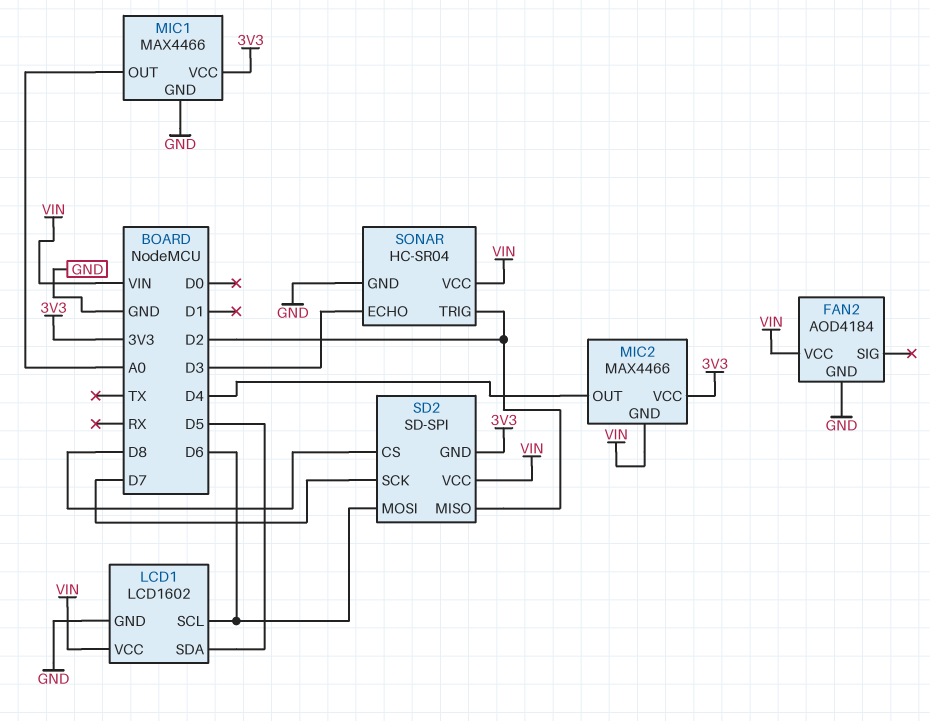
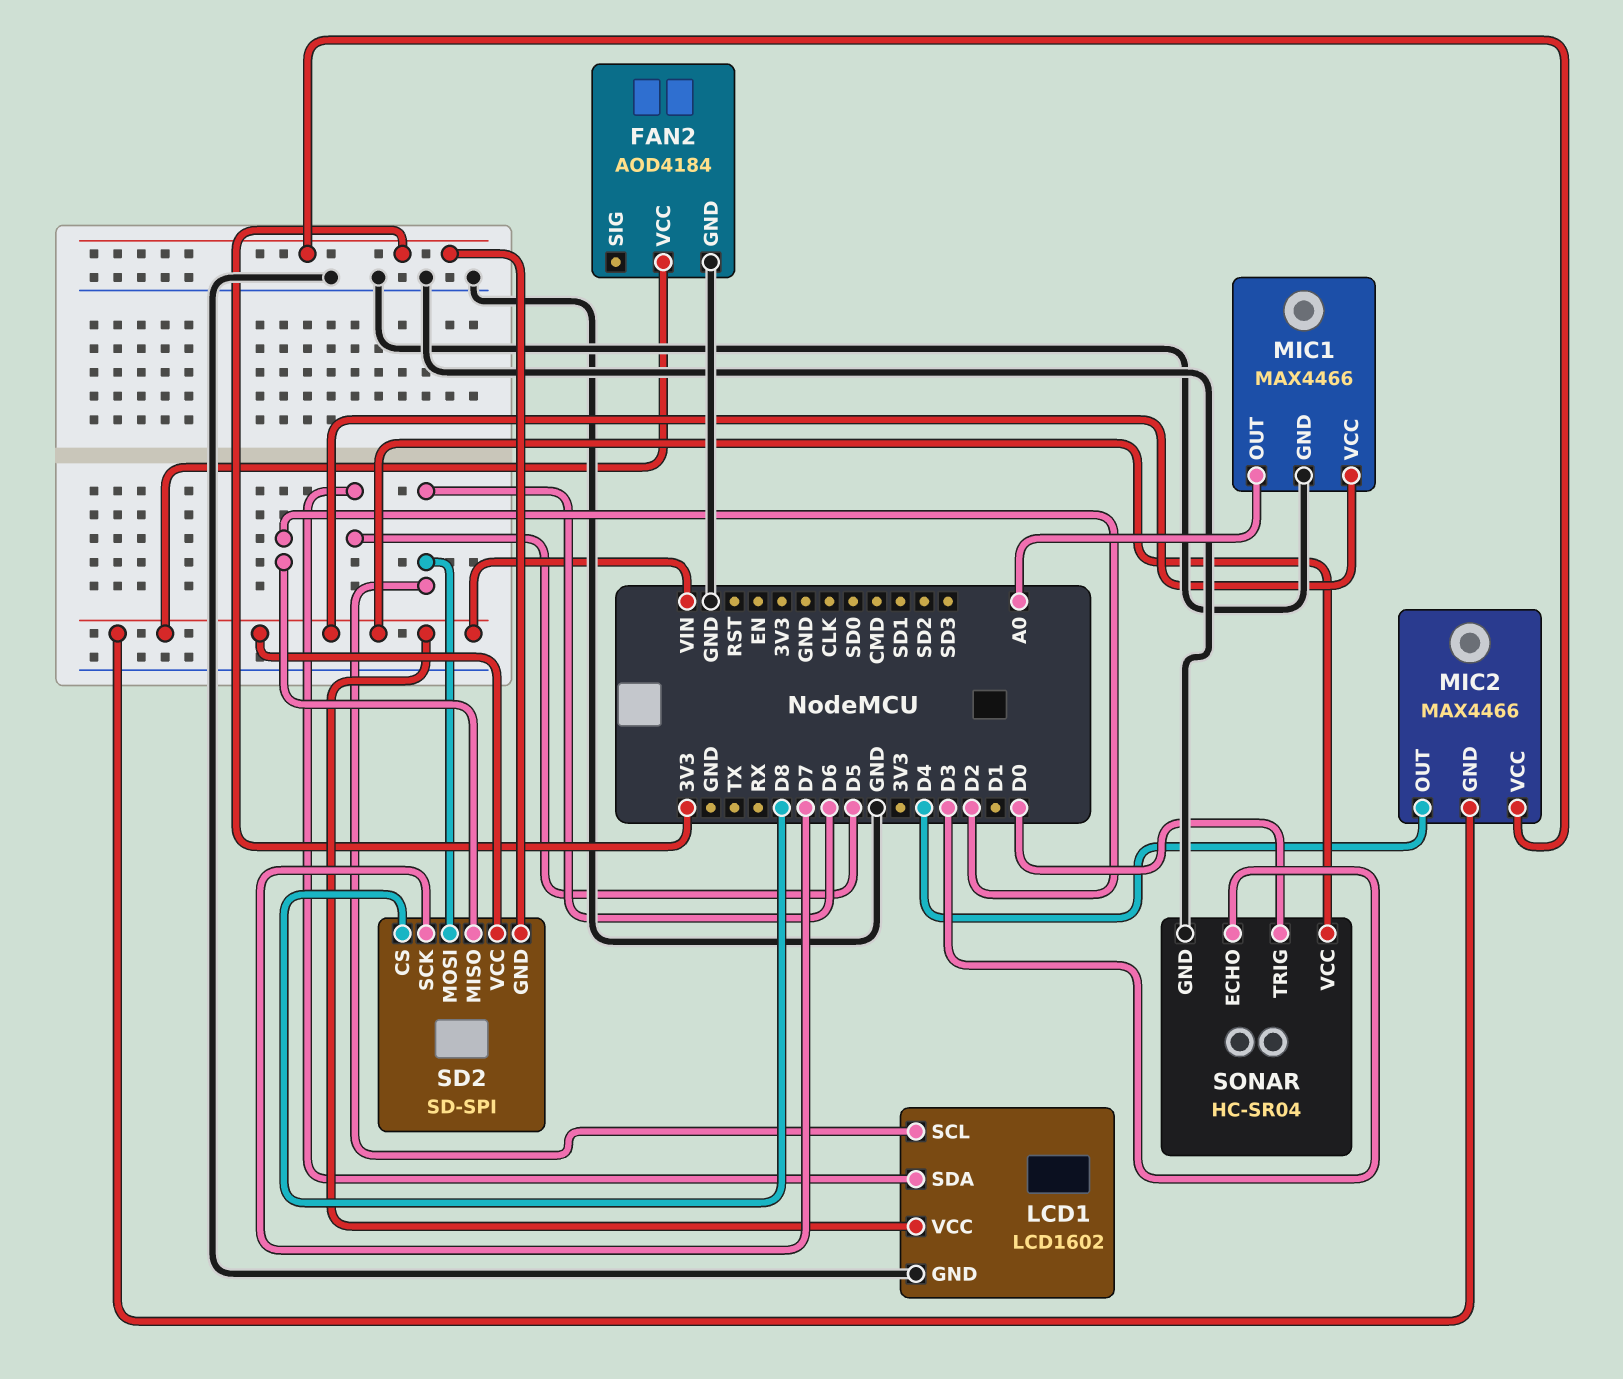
MIC1 pin VCC: 3V3 -> VIN
SONAR pin TRIG: D2 -> D0

